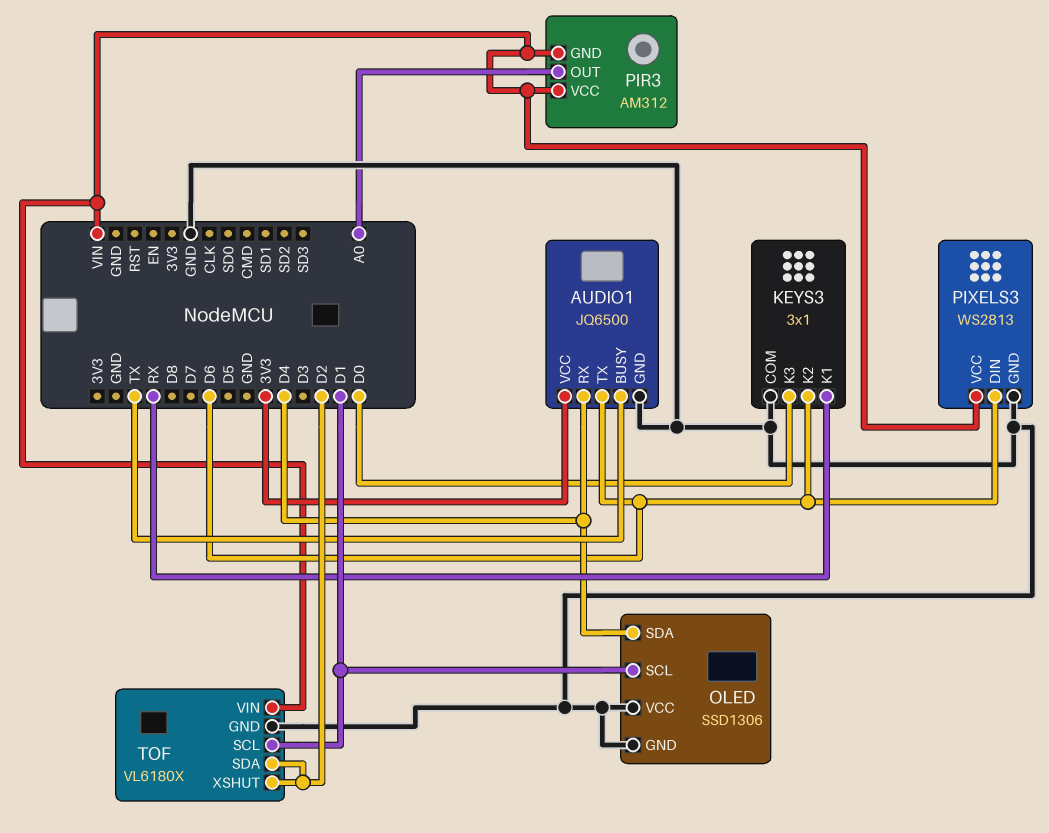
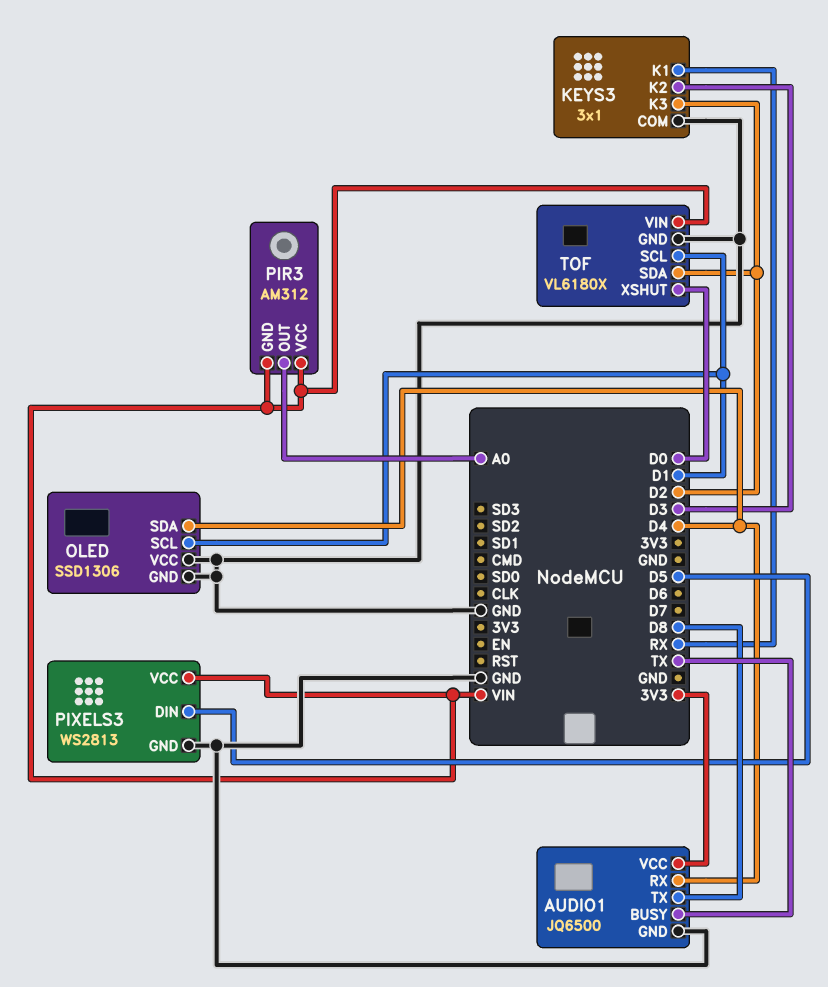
AUDIO1 pin TX: D6 -> D8
KEYS3 pin K2: D6 -> D3
KEYS3 pin K3: D0 -> D2
PIXELS3 pin DIN: D6 -> D5
TOF pin XSHUT: D2 -> D0

